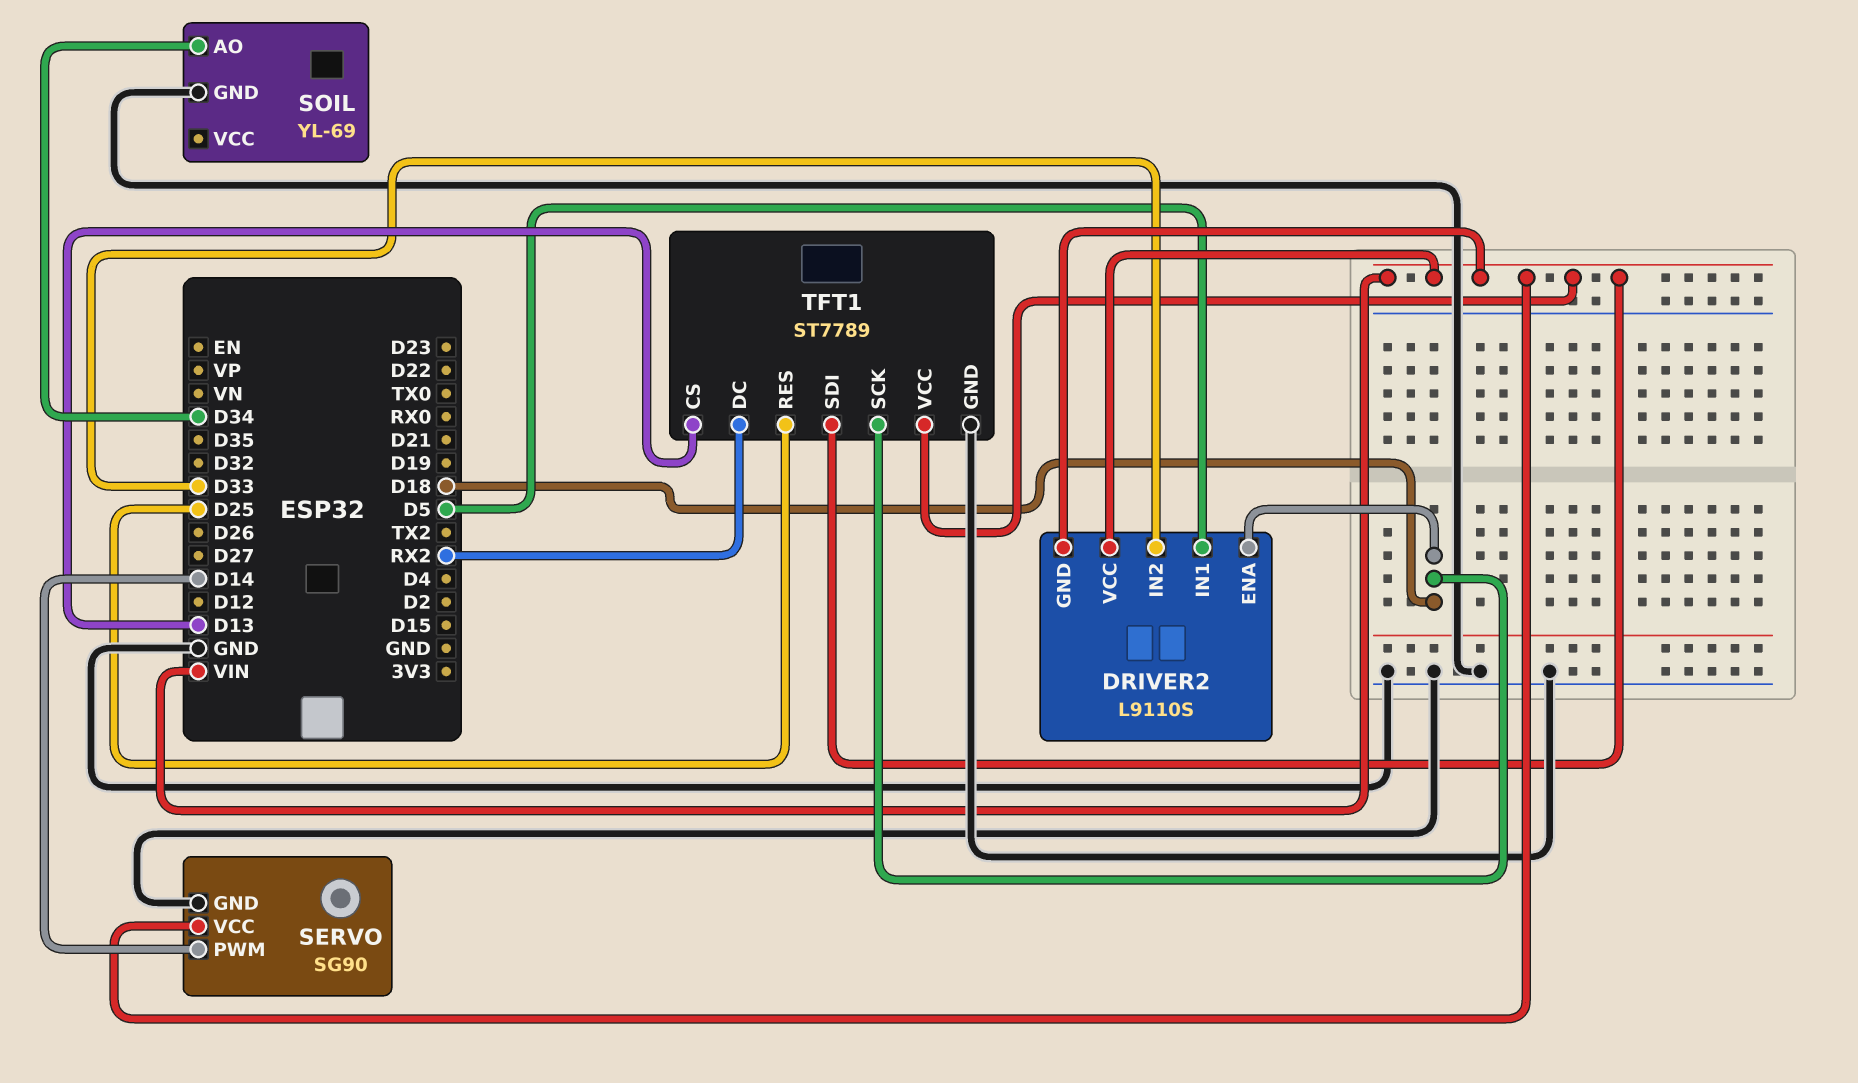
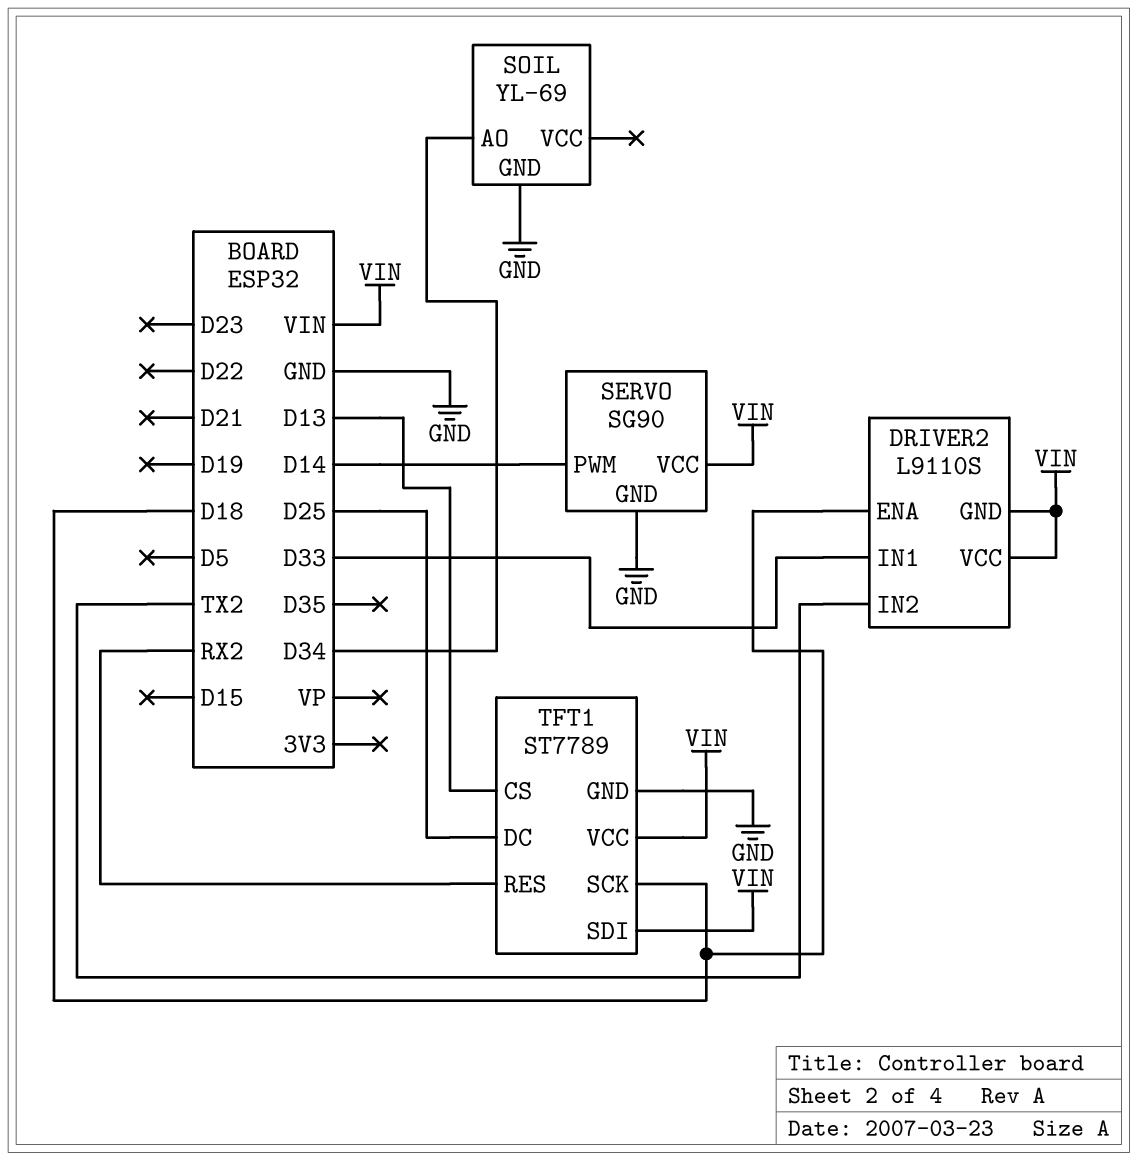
DRIVER2 pin IN1: D5 -> D33
DRIVER2 pin IN2: D33 -> TX2
TFT1 pin DC: RX2 -> D25
TFT1 pin RES: D25 -> RX2

